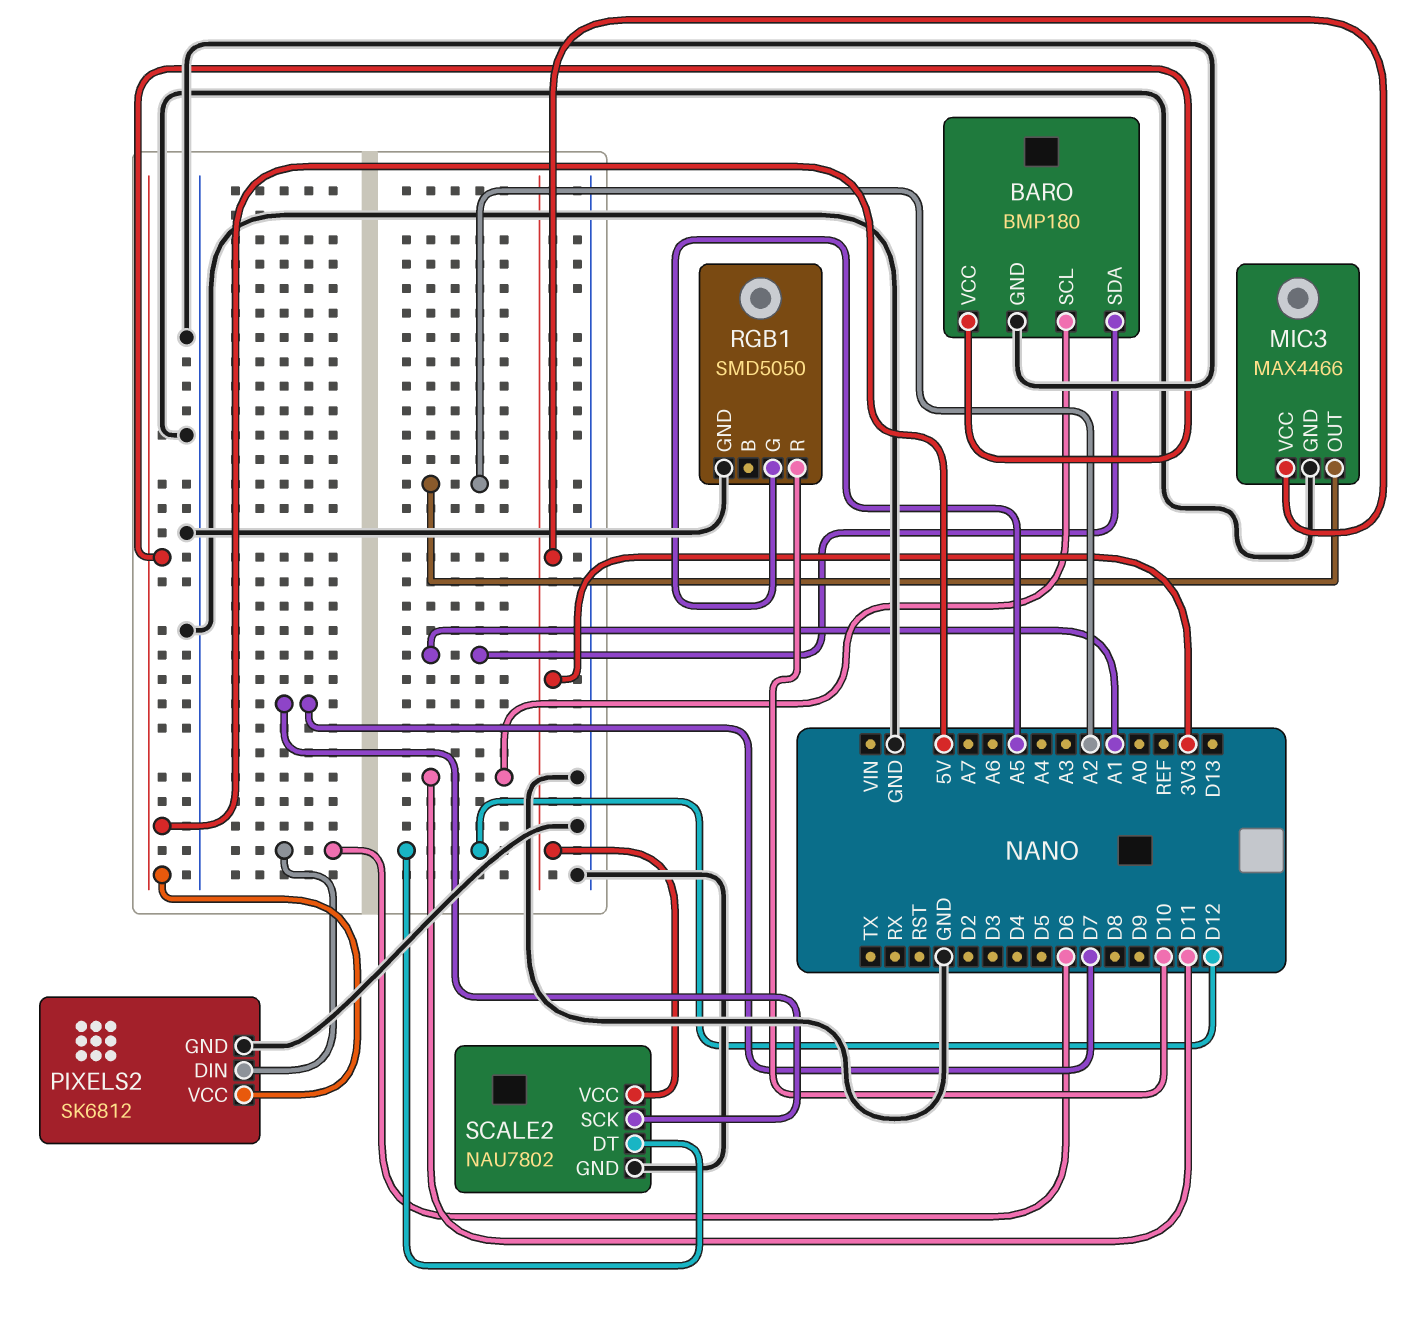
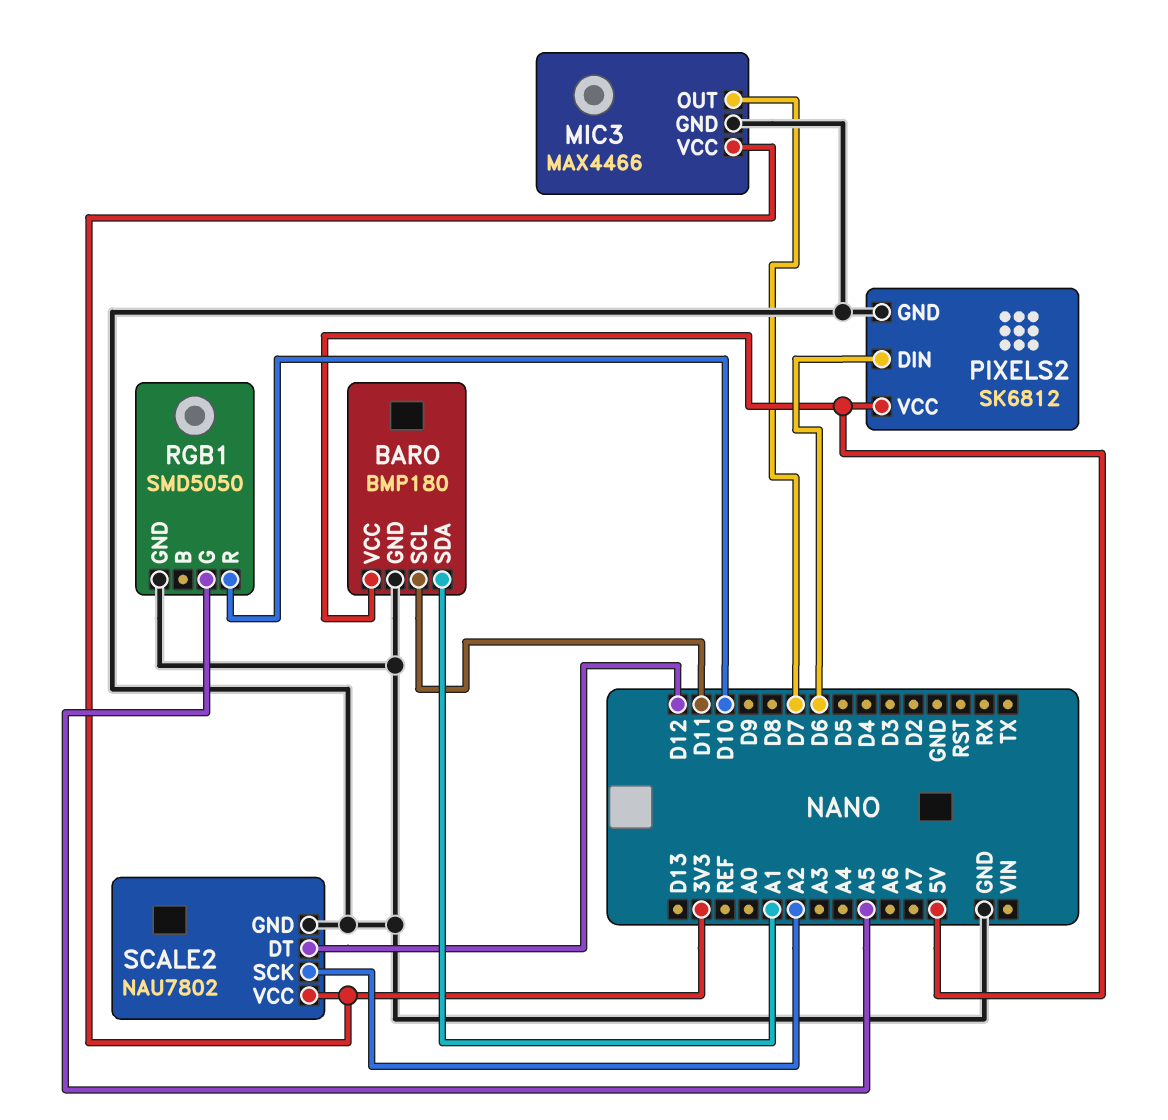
MIC3 pin OUT: A2 -> D7
SCALE2 pin SCK: D7 -> A2

